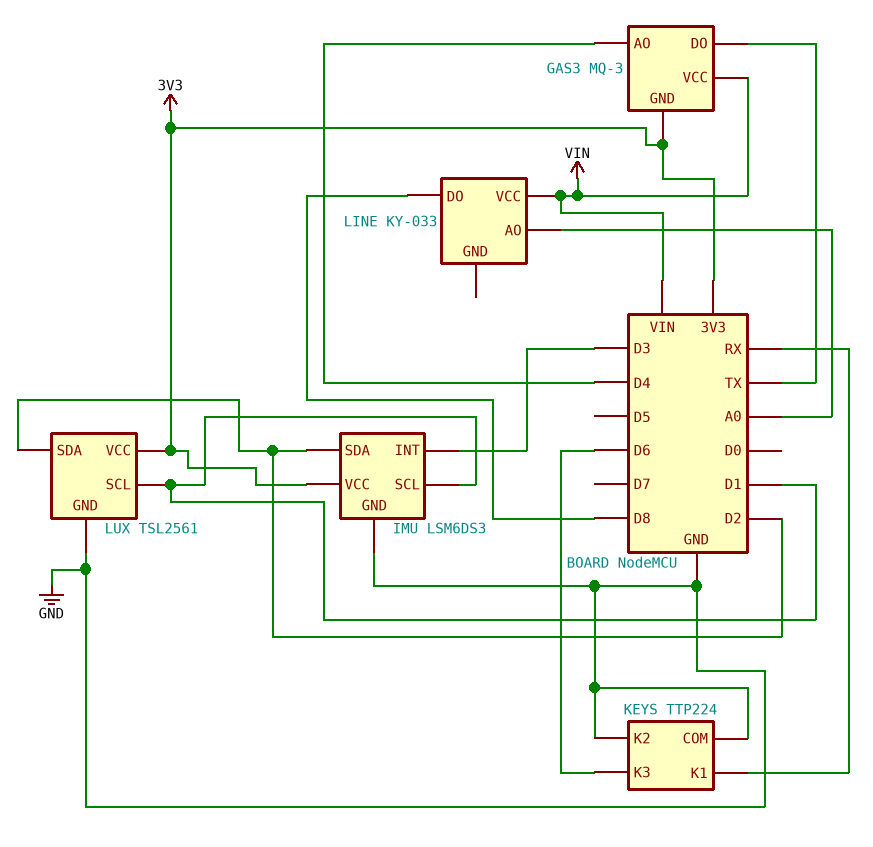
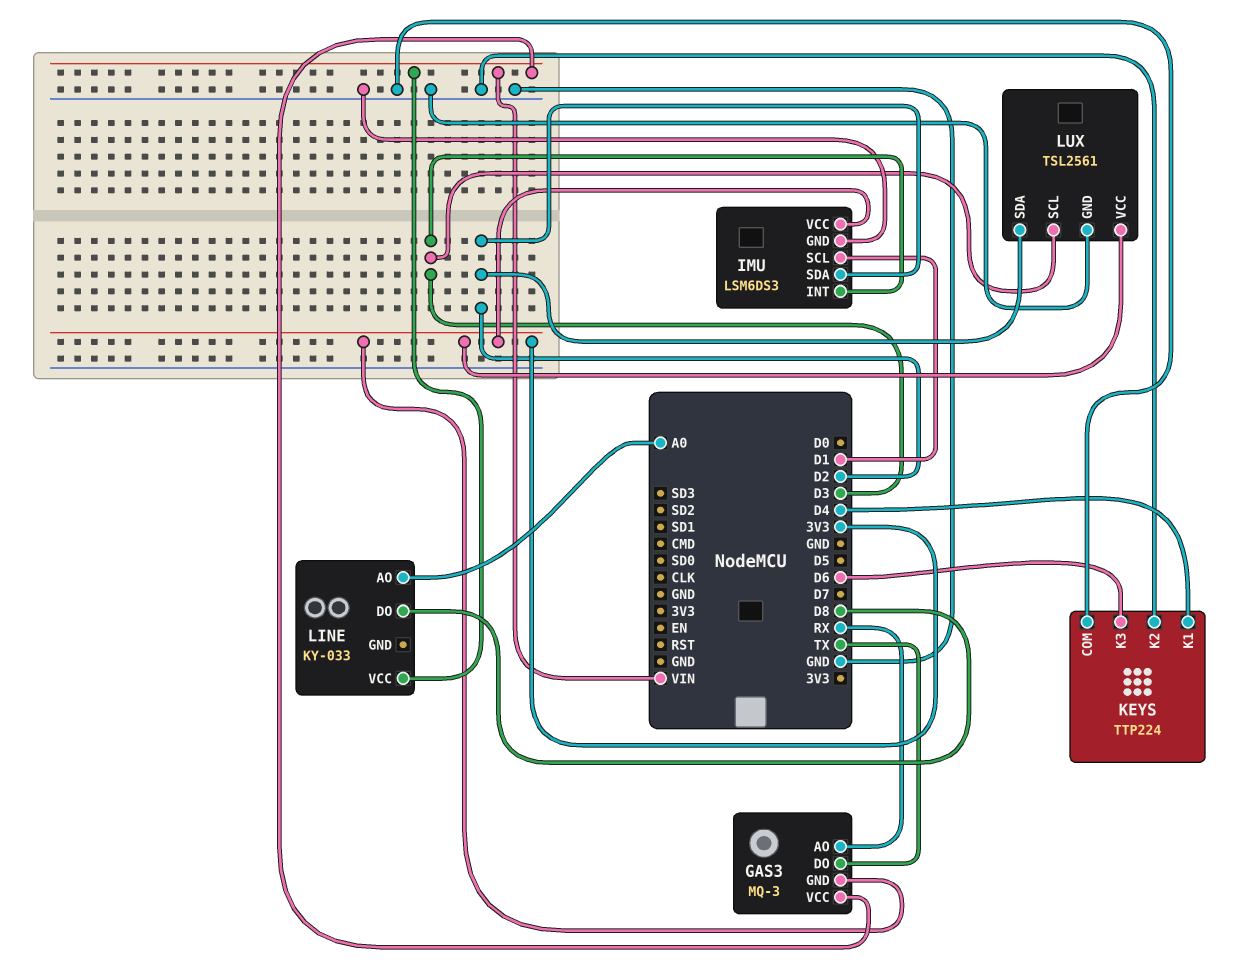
GAS3 pin AO: D4 -> RX
KEYS pin K1: RX -> D4
LUX pin SCL: D1 -> D3

